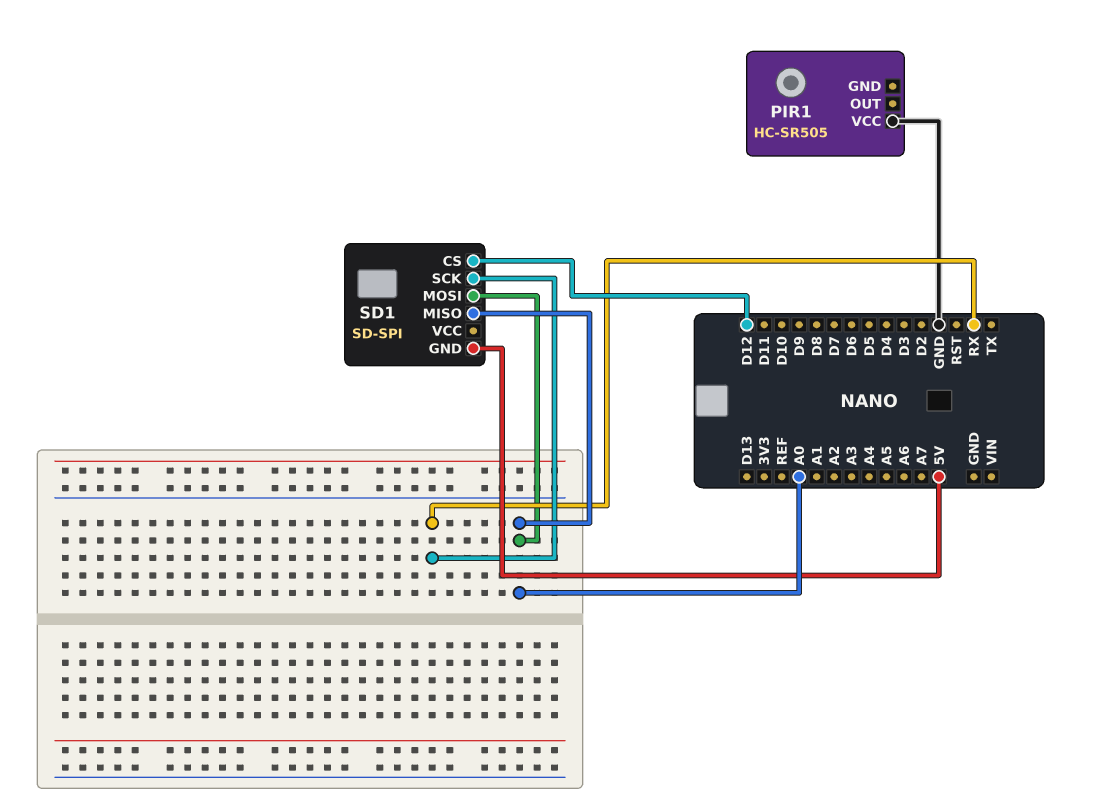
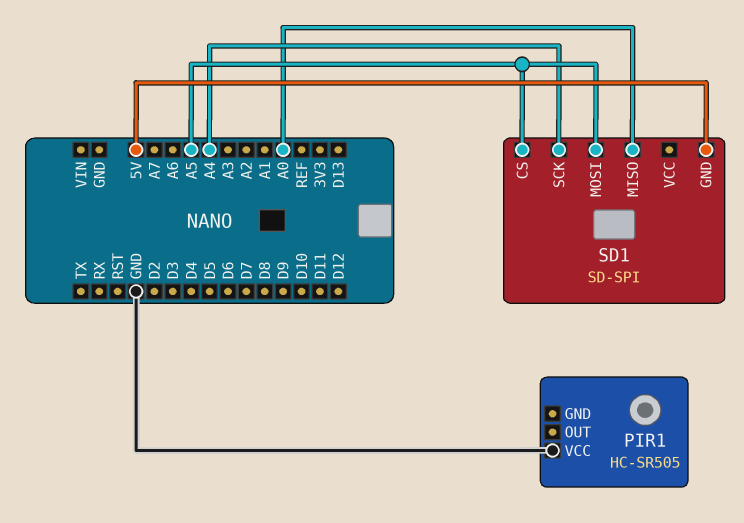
SD1 pin CS: D12 -> A5
SD1 pin MOSI: A0 -> A5
SD1 pin SCK: RX -> A4

